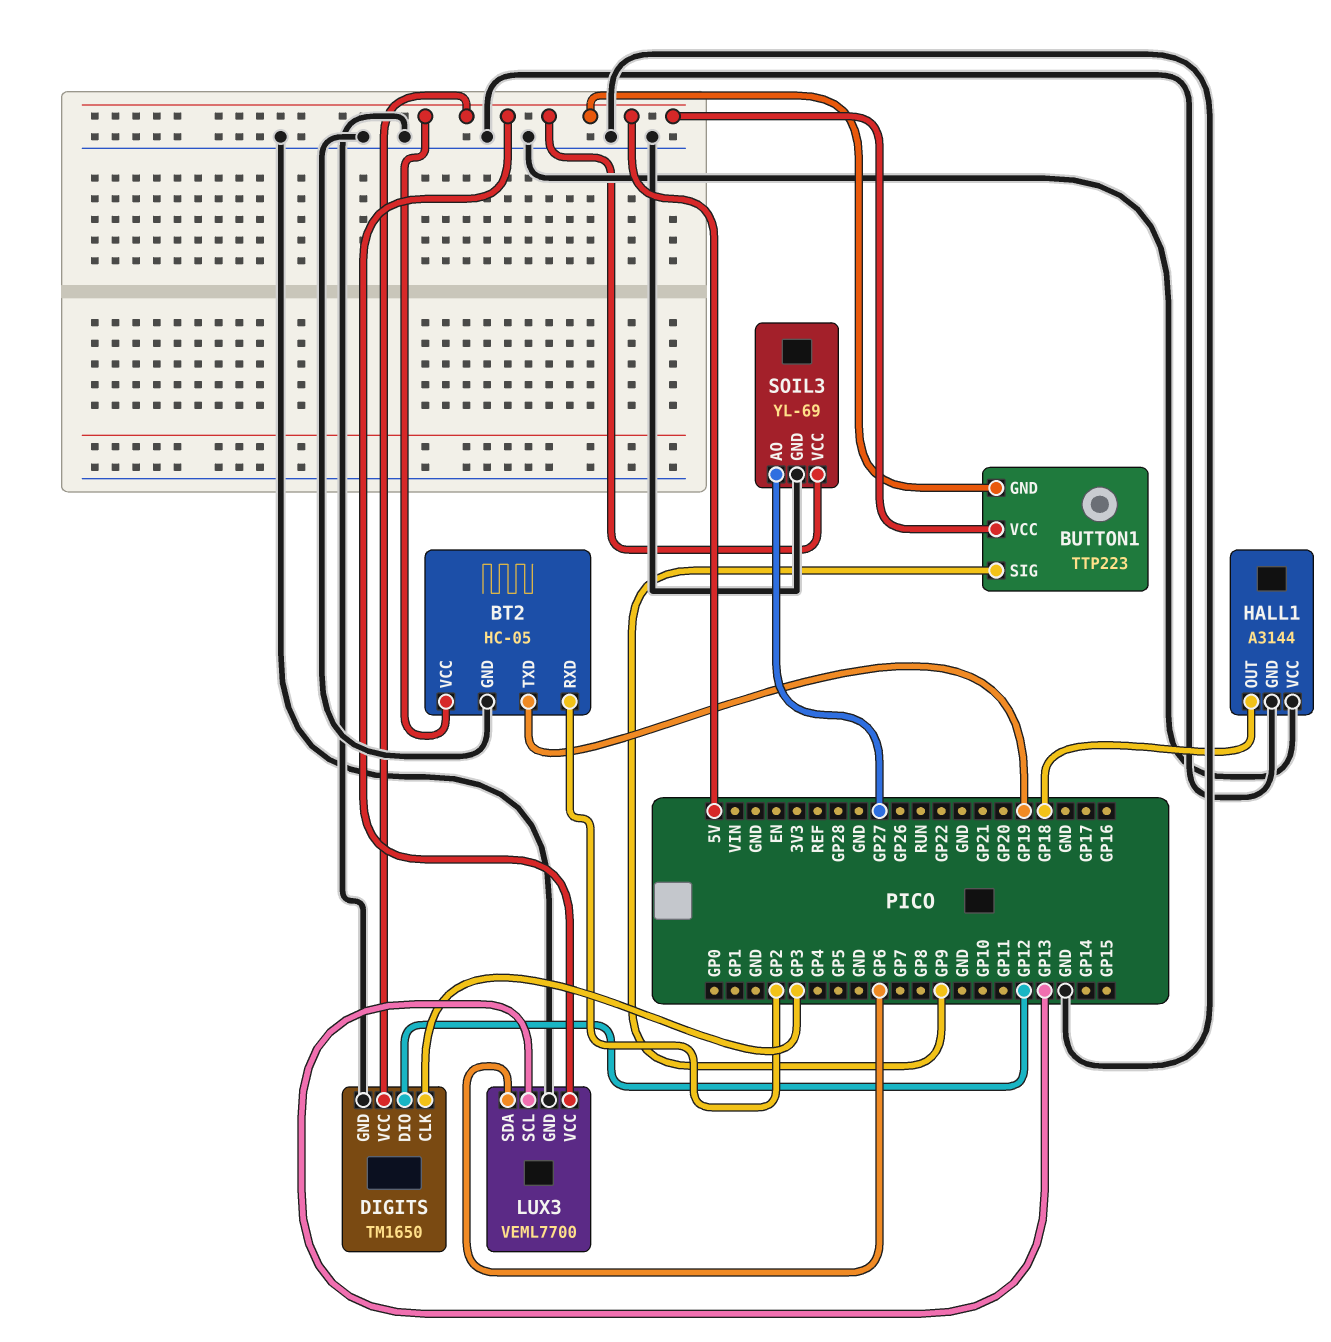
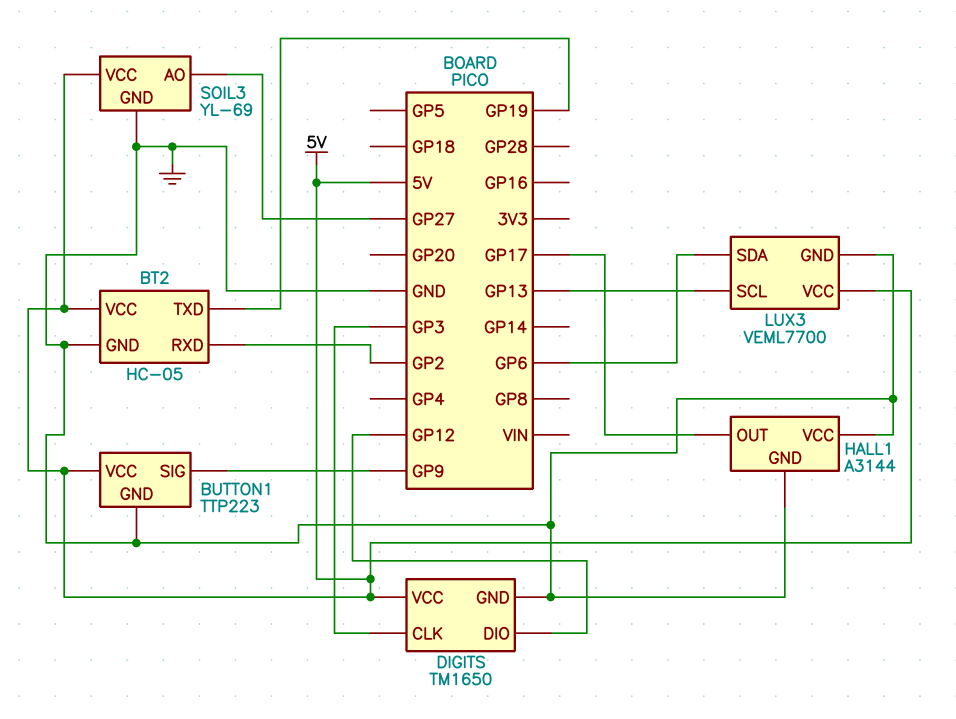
BUTTON1 pin GND: 5V -> GND
HALL1 pin OUT: GP18 -> GP17

